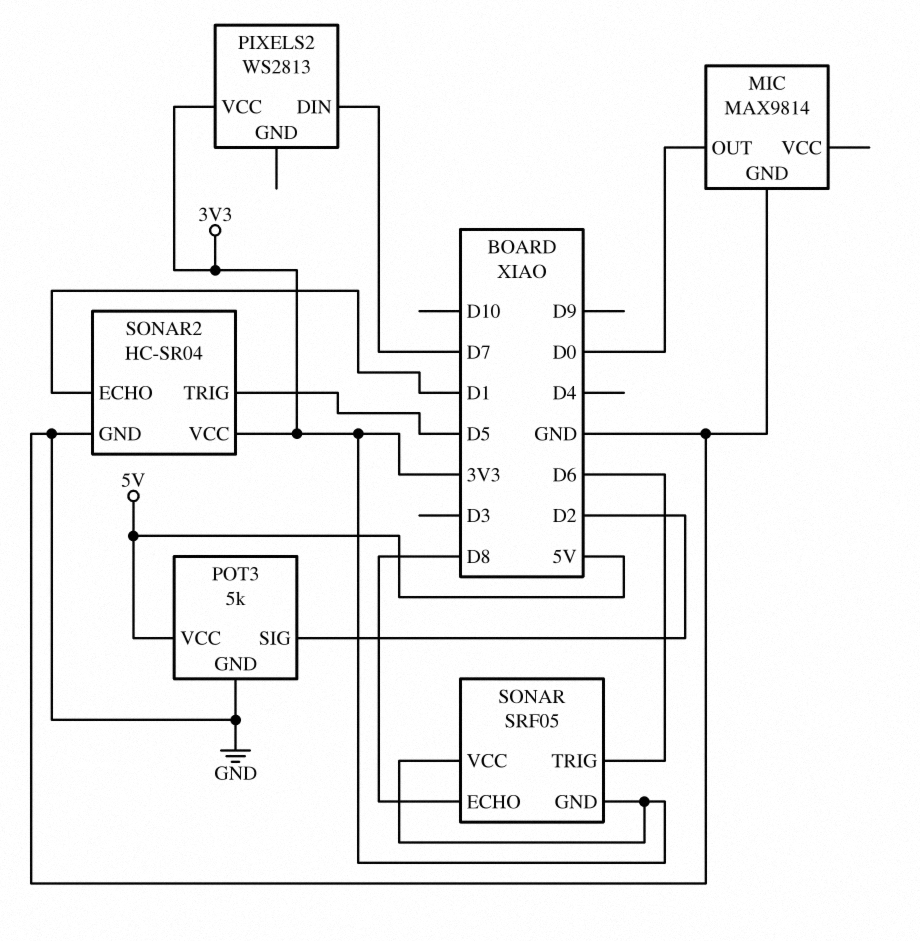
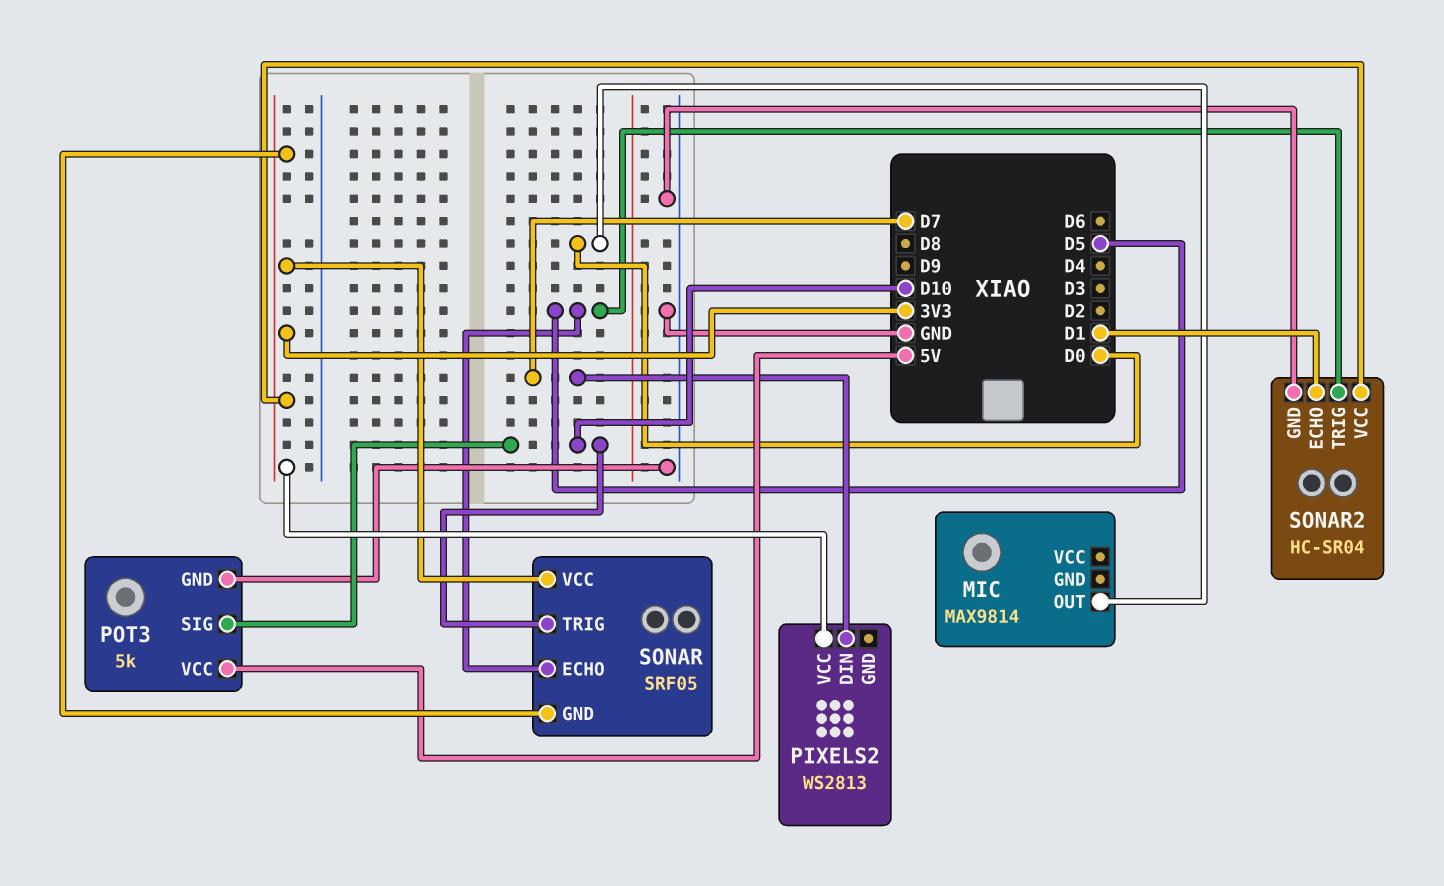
MIC pin GND: GND -> none
POT3 pin SIG: D2 -> D10
SONAR pin ECHO: D8 -> D5
SONAR pin TRIG: D6 -> D10

